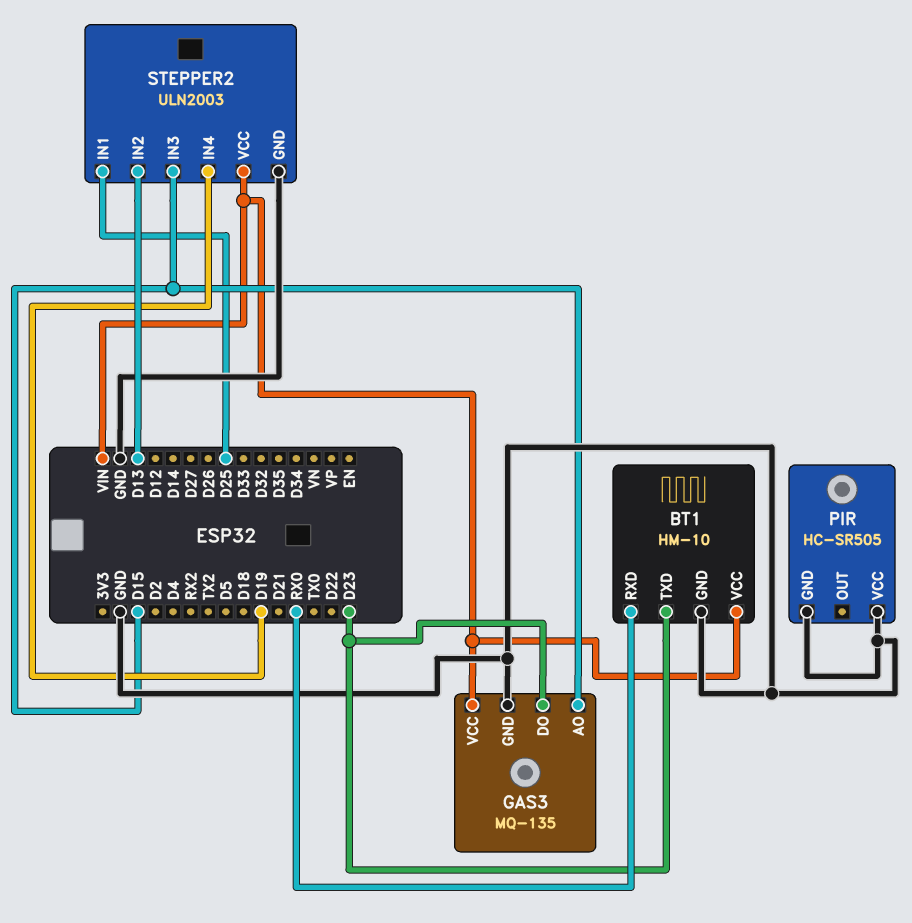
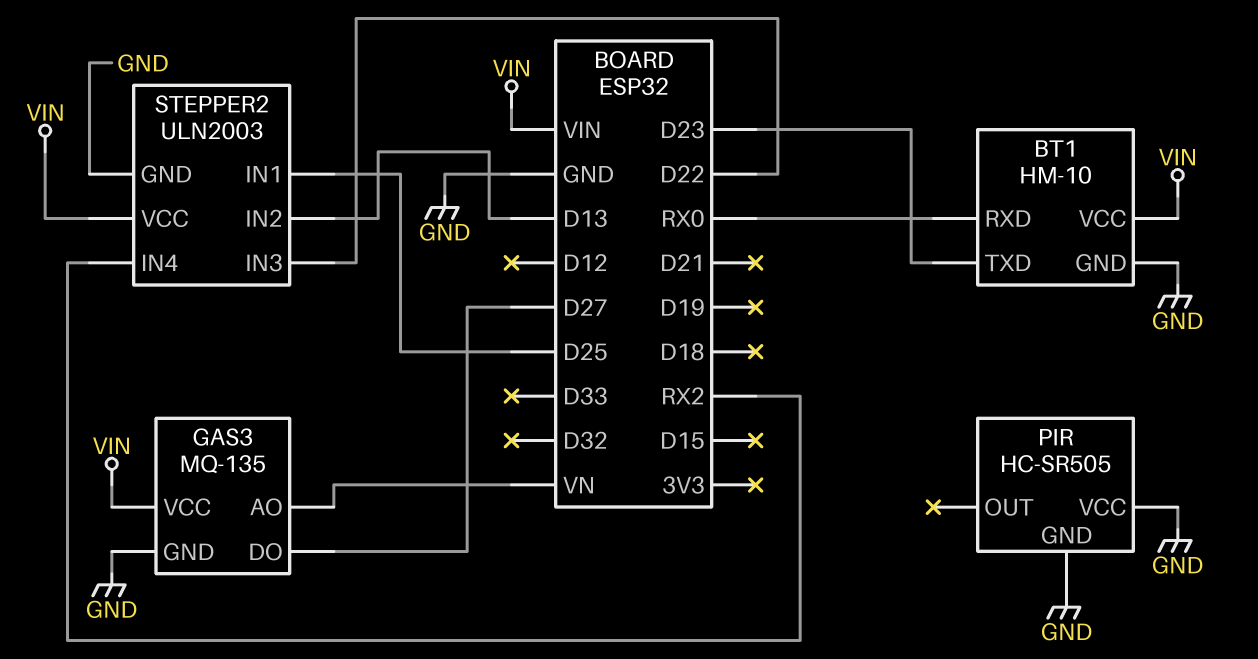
GAS3 pin AO: D15 -> VN
GAS3 pin DO: D23 -> D27
STEPPER2 pin IN3: D15 -> D22
STEPPER2 pin IN4: D19 -> RX2

